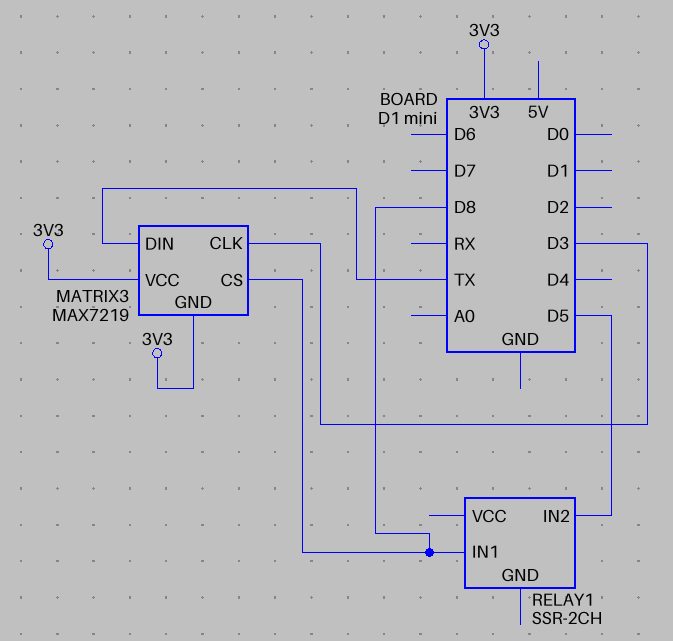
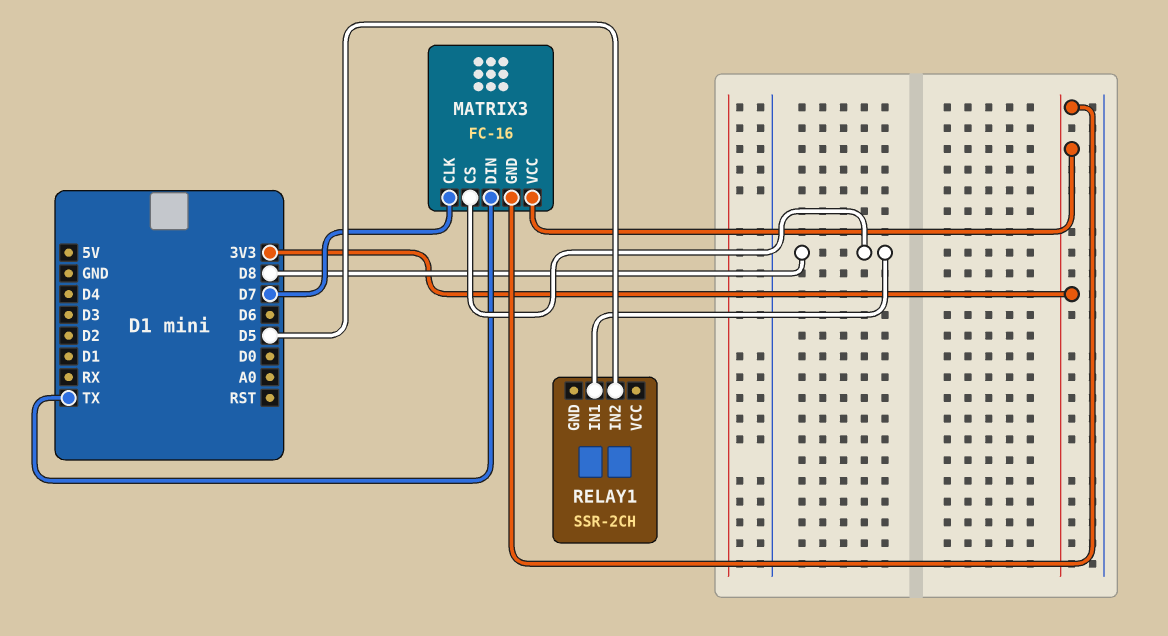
MATRIX3: MAX7219 -> FC-16
MATRIX3 pin CLK: D3 -> D7

